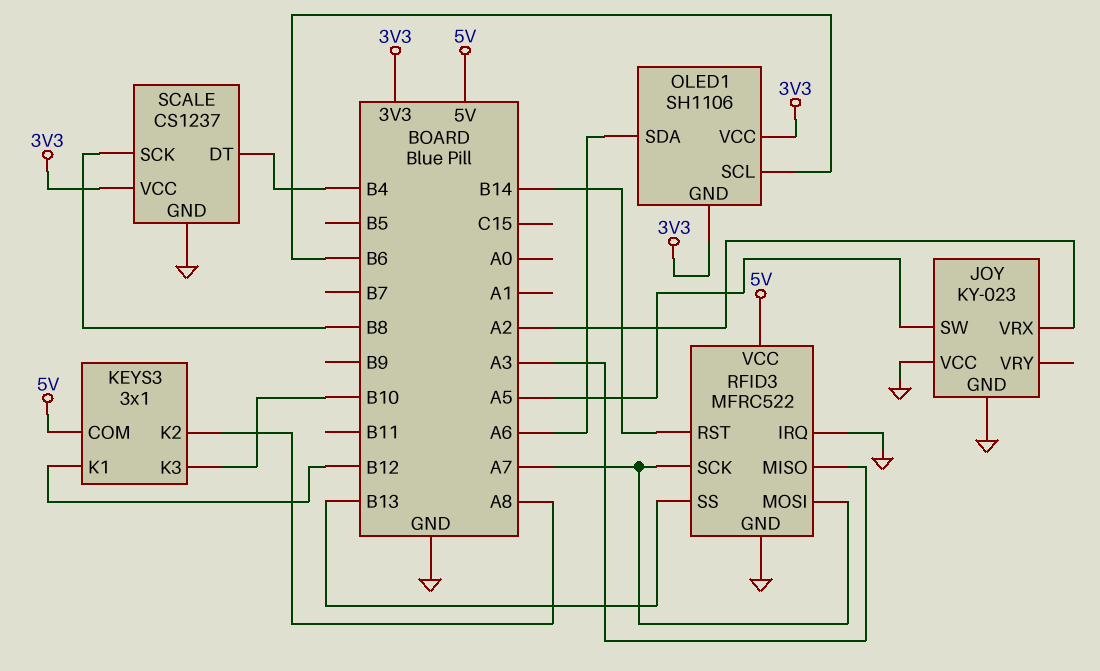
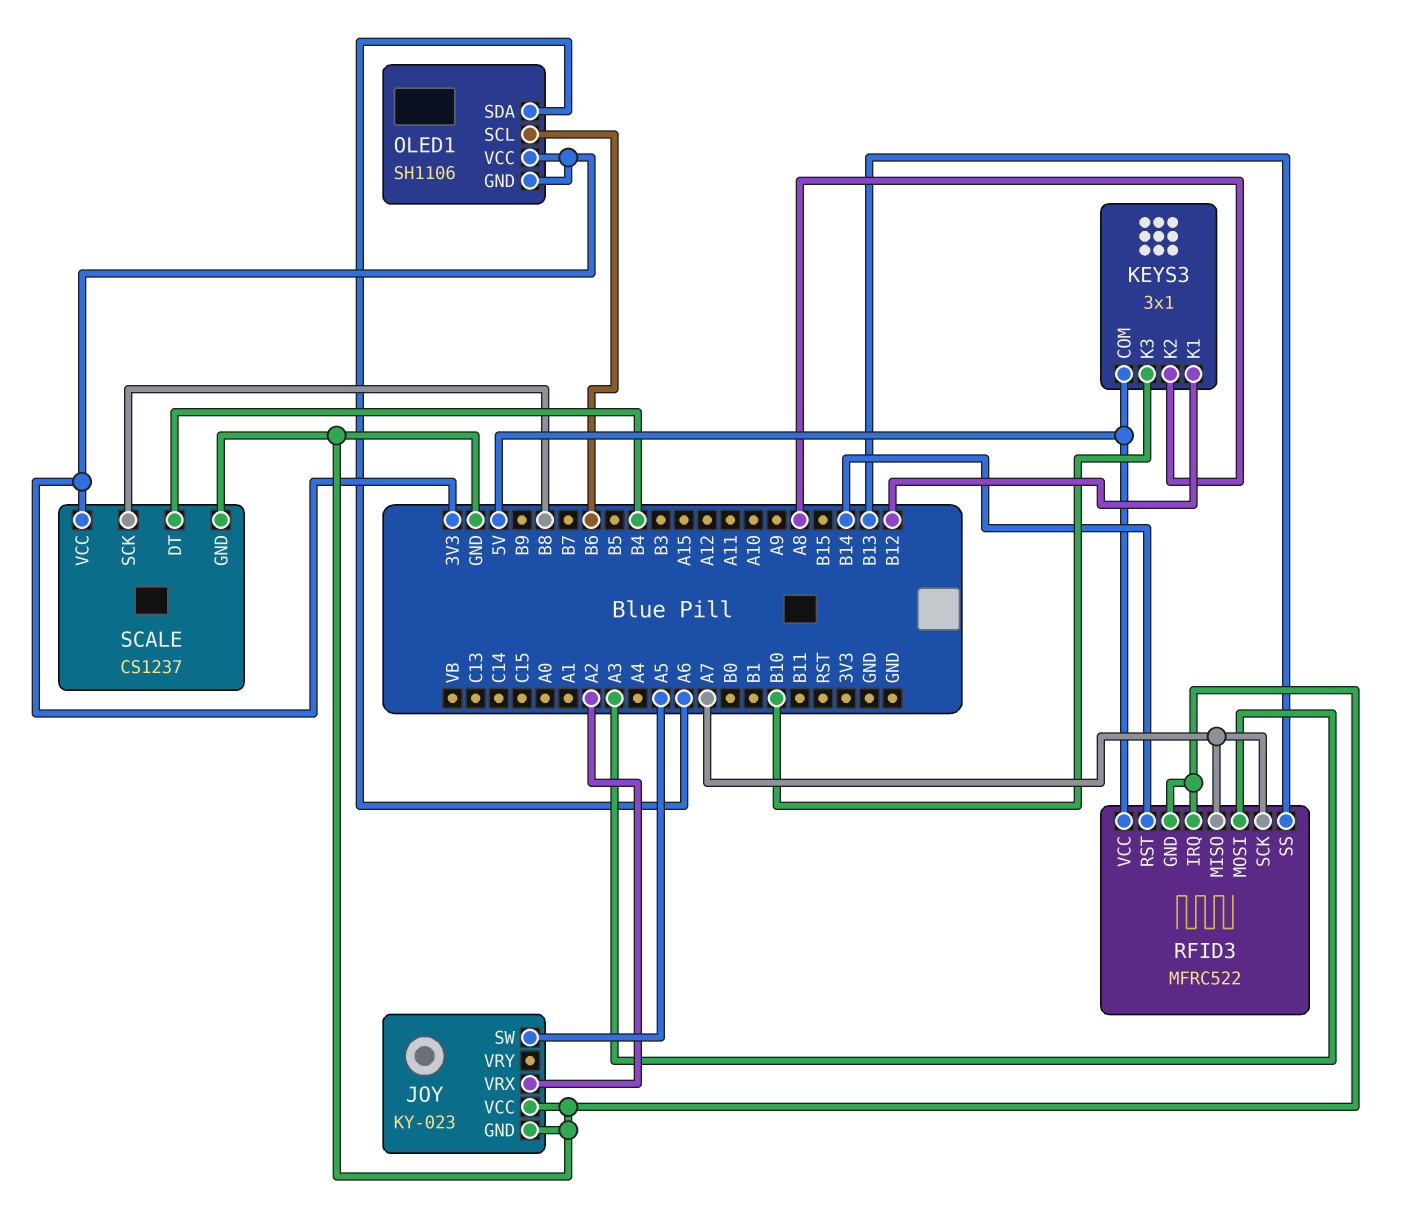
RFID3 pin MISO: A3 -> A7
RFID3 pin MOSI: A7 -> A3

